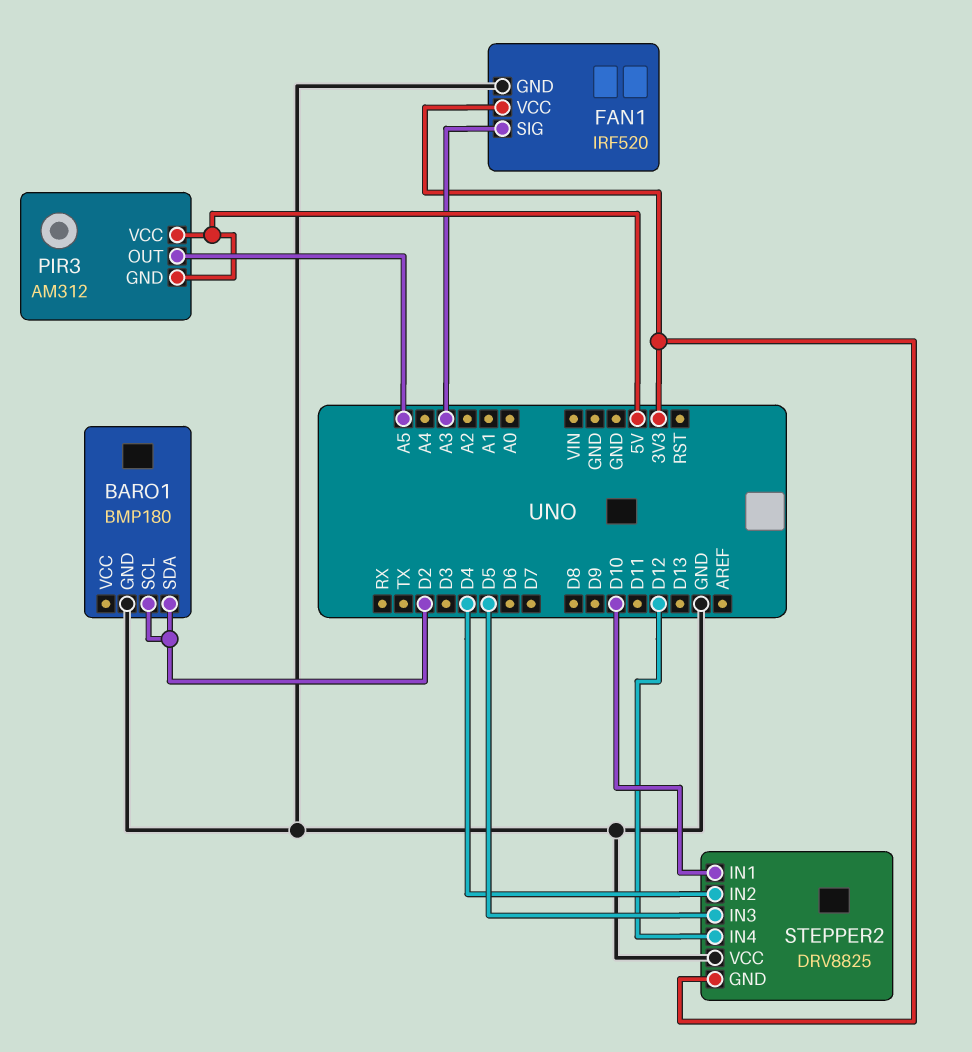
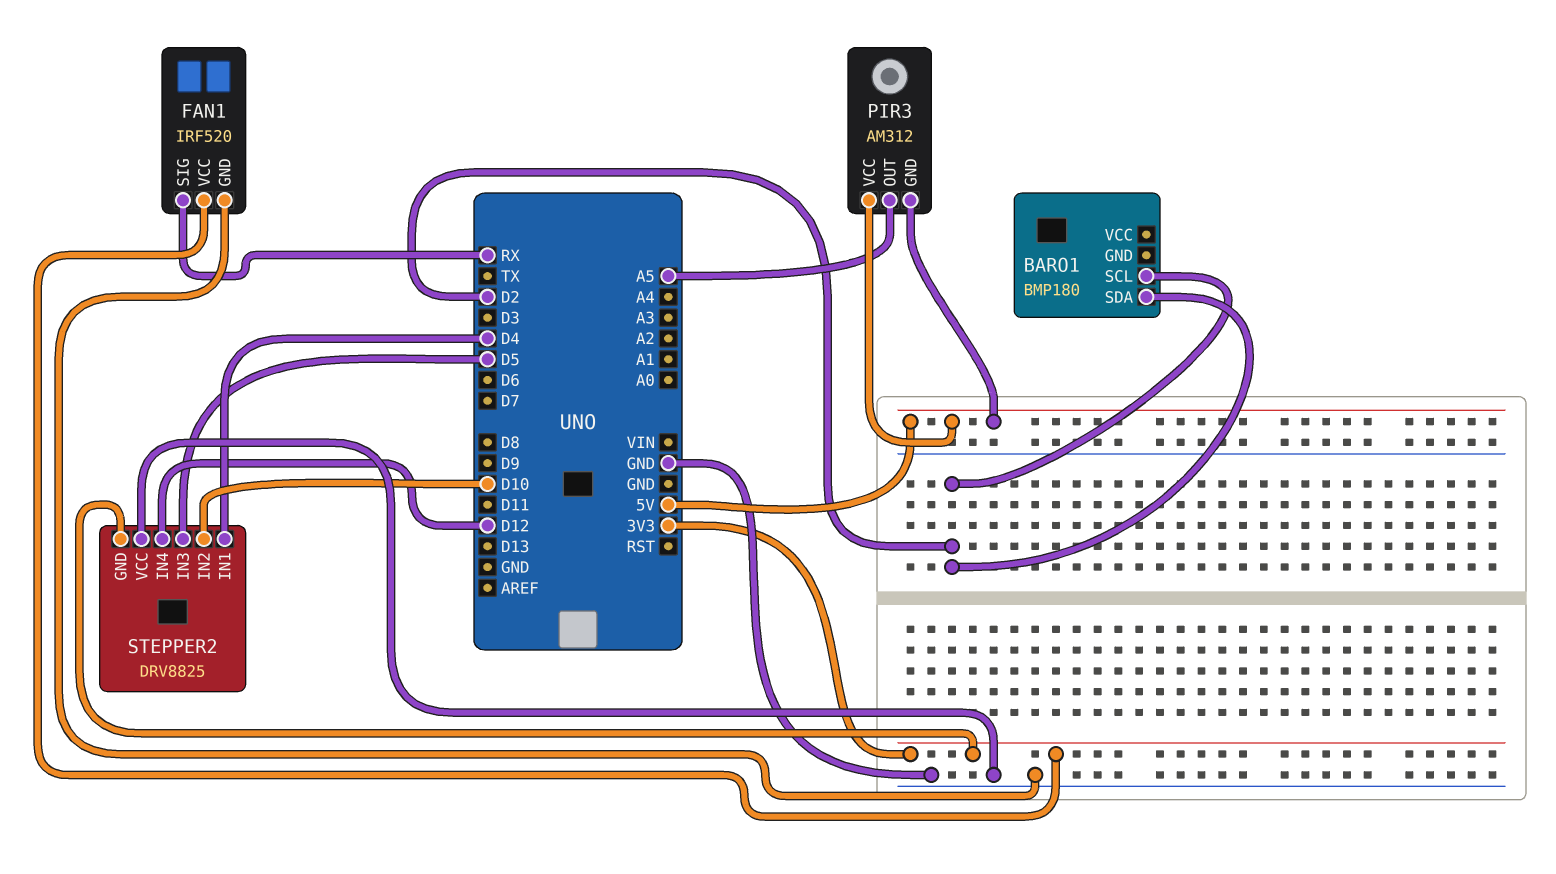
BARO1 pin GND: GND -> none
FAN1 pin SIG: A3 -> RX
STEPPER2 pin IN1: D10 -> D4
STEPPER2 pin IN2: D4 -> D10

